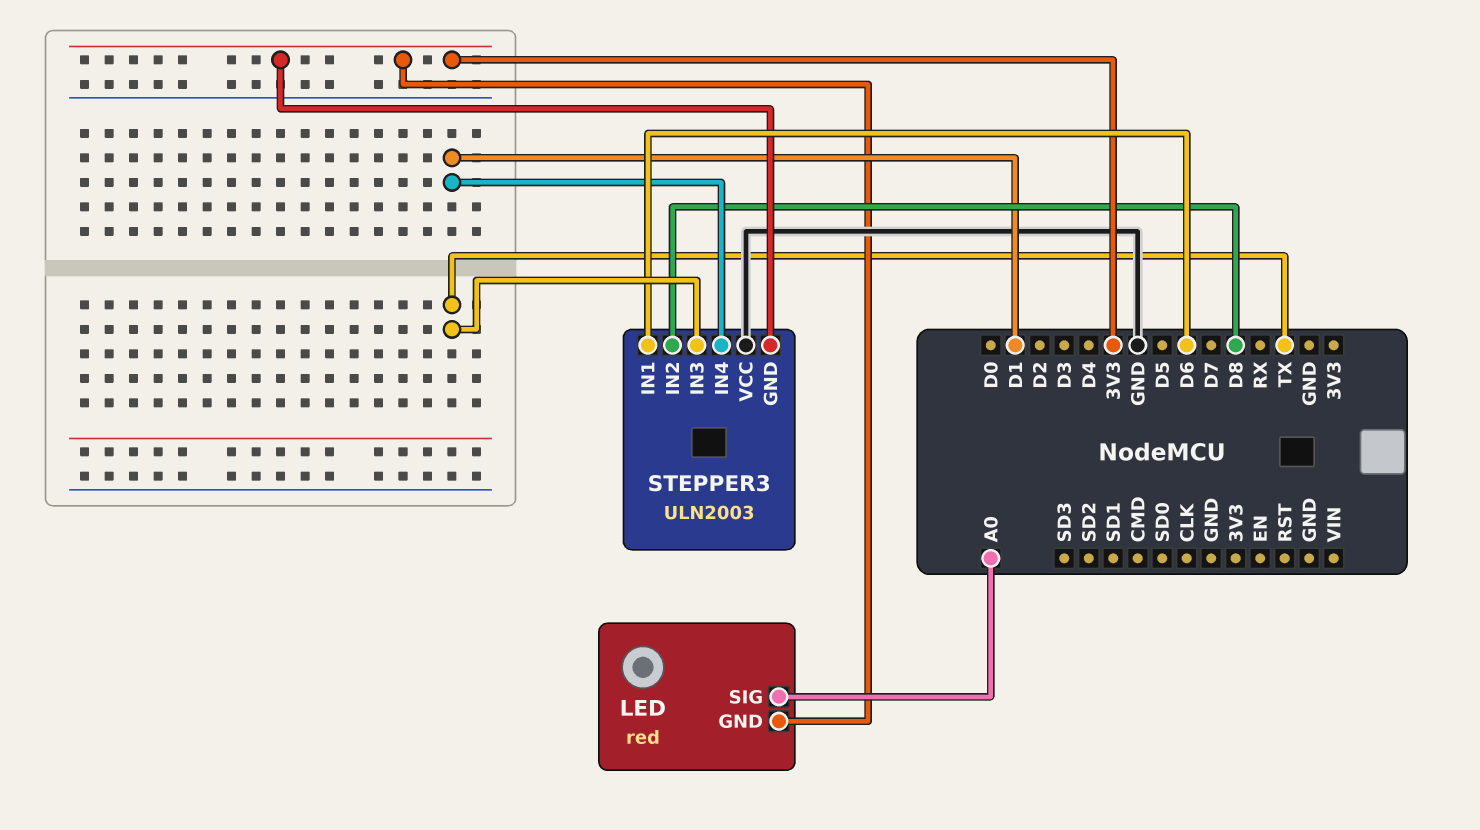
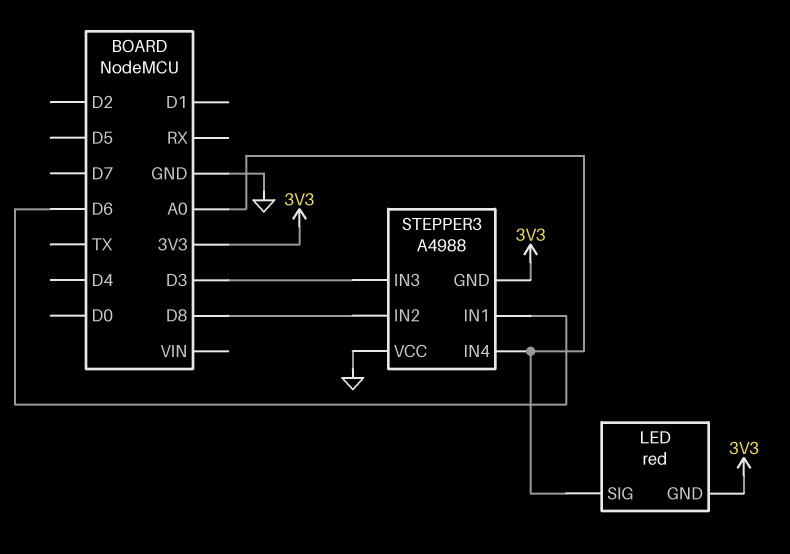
STEPPER3: ULN2003 -> A4988
STEPPER3 pin IN3: TX -> D3
STEPPER3 pin IN4: D1 -> A0

